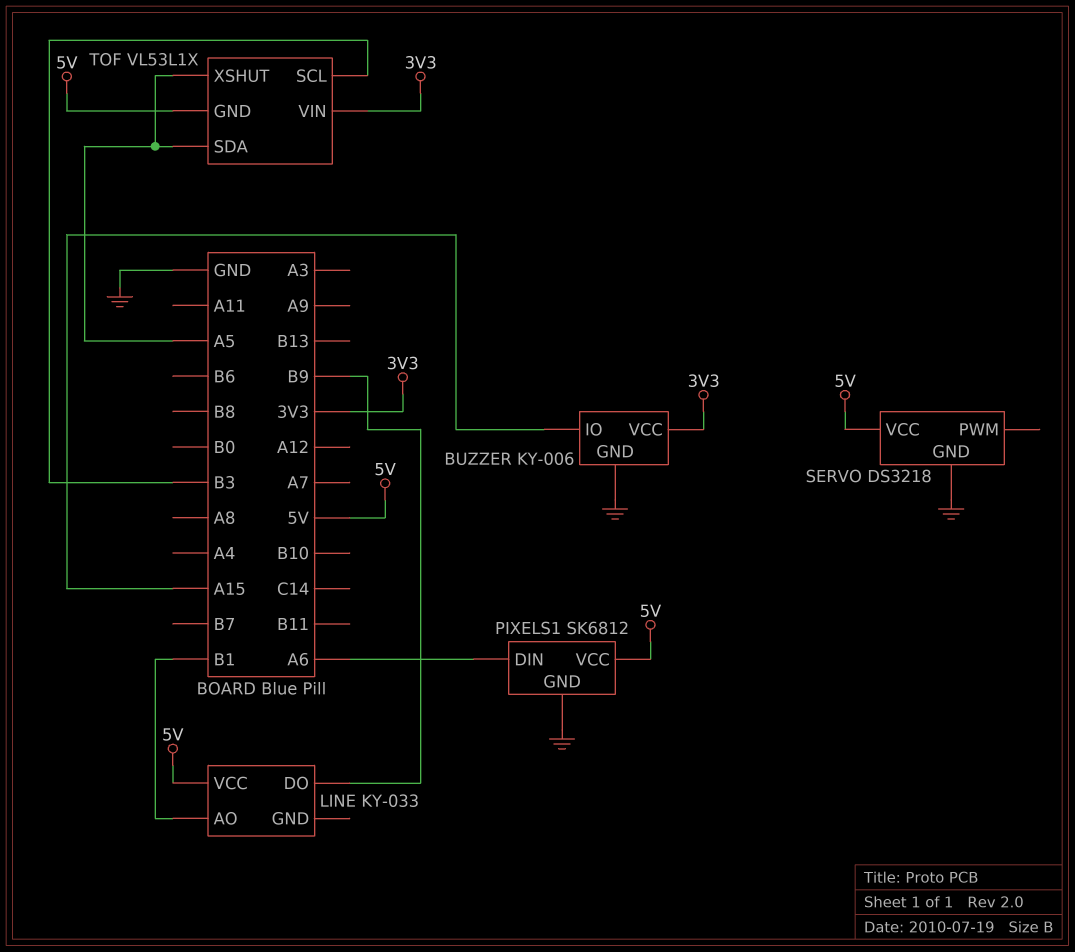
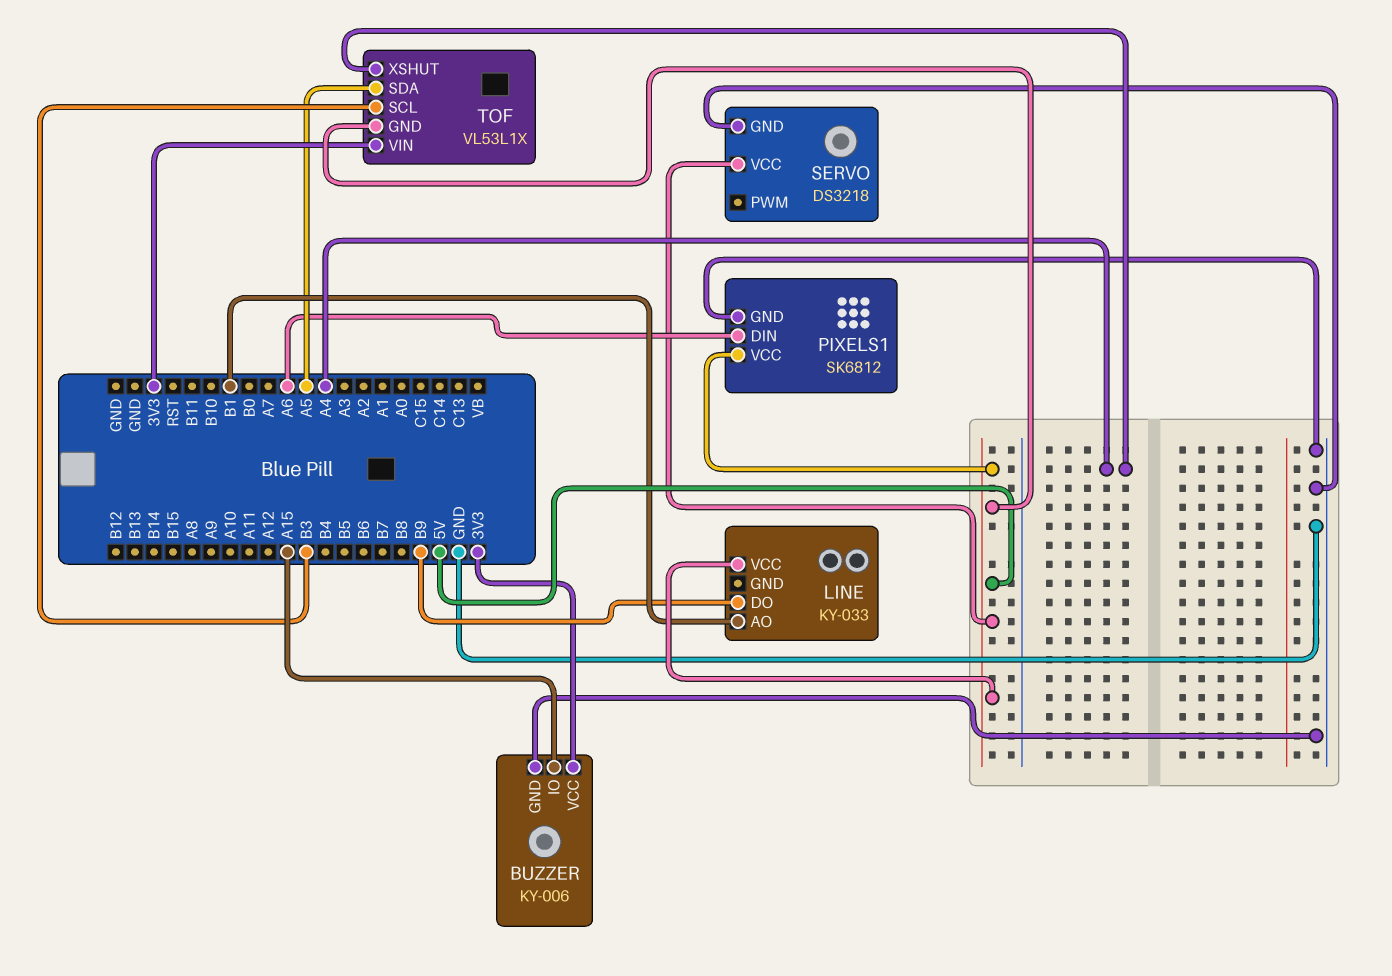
TOF pin XSHUT: A5 -> A4

